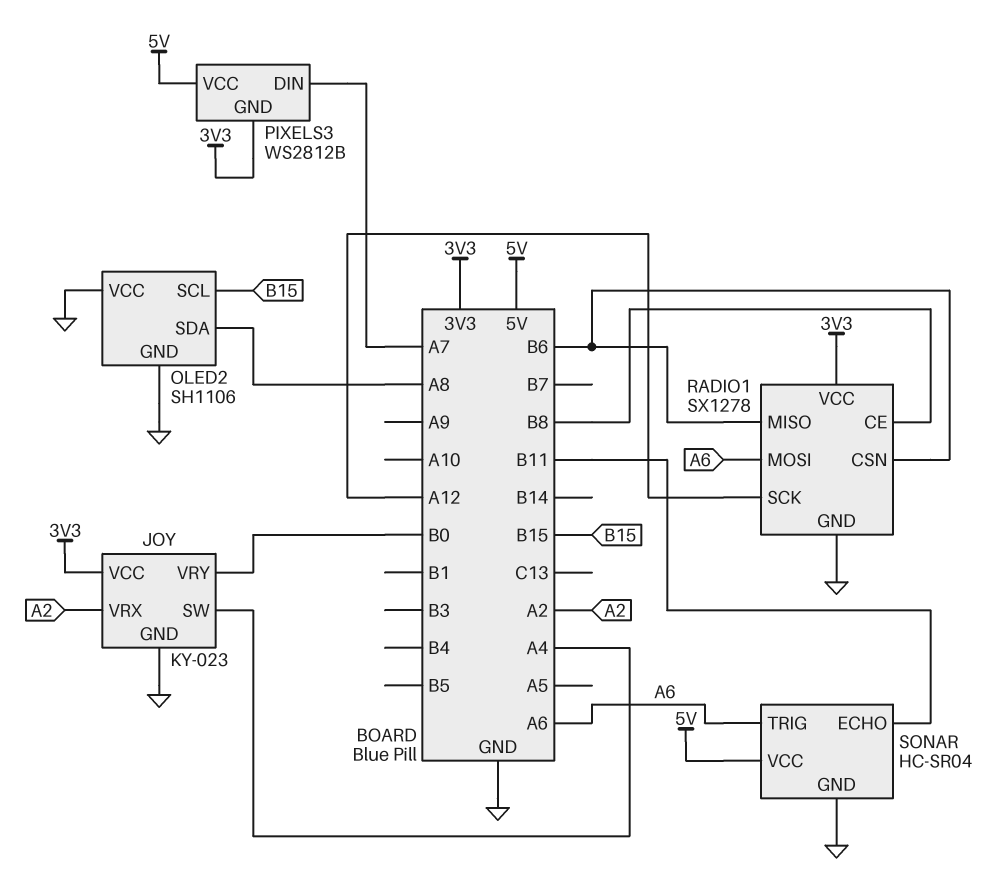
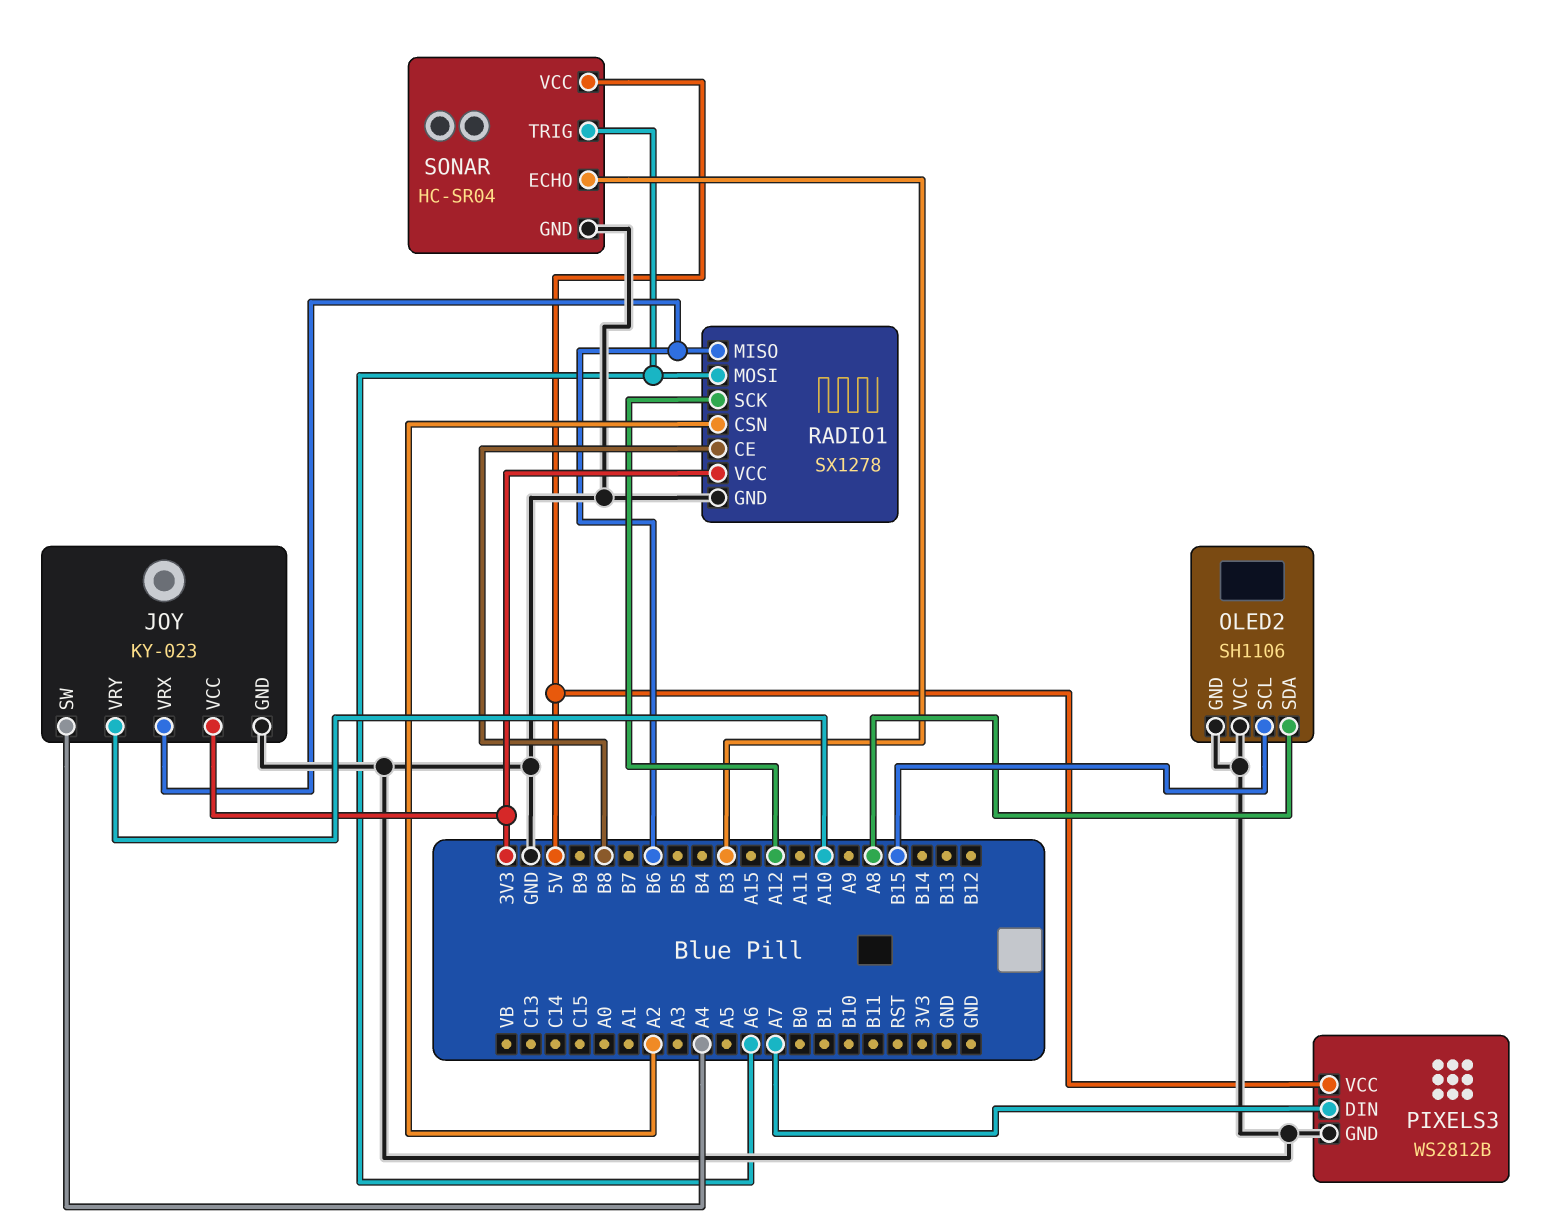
JOY pin VRX: A2 -> B6
JOY pin VRY: B0 -> A10
PIXELS3 pin GND: 3V3 -> GND
RADIO1 pin CSN: B6 -> A2
SONAR pin ECHO: B11 -> B3

